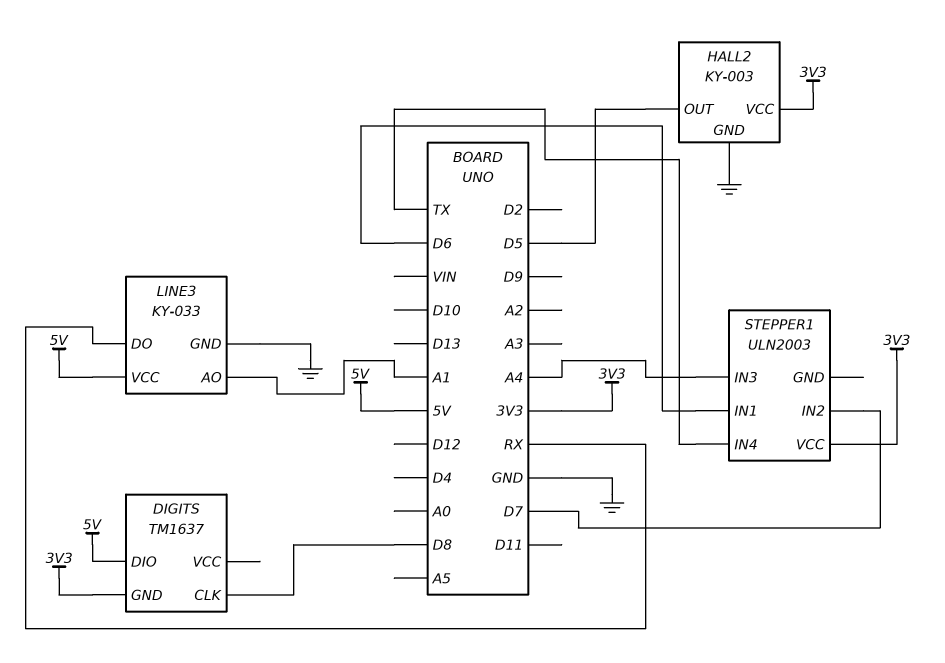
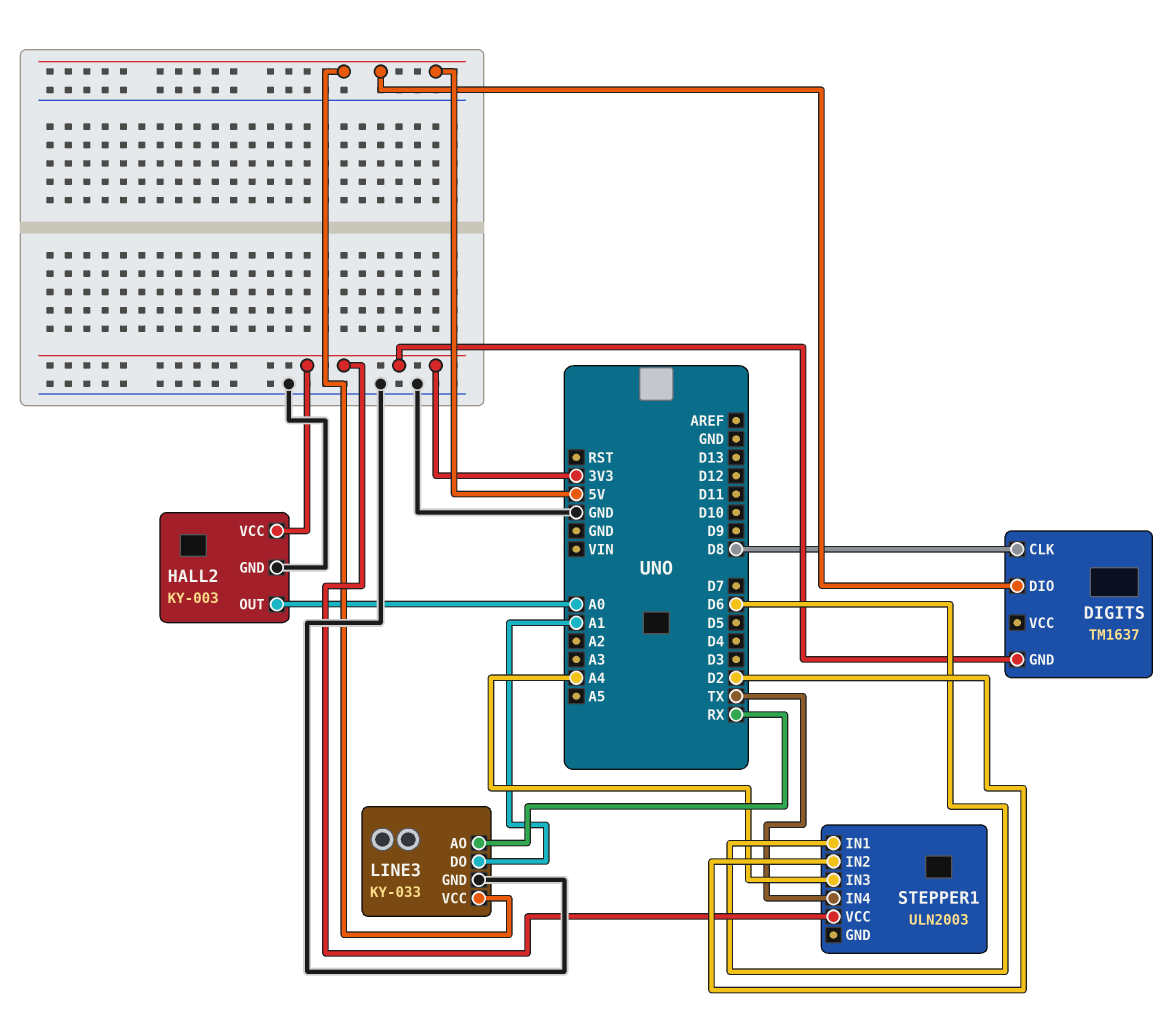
HALL2 pin OUT: D5 -> A0
LINE3 pin AO: A1 -> RX
LINE3 pin DO: RX -> A1
STEPPER1 pin IN2: D7 -> D2

